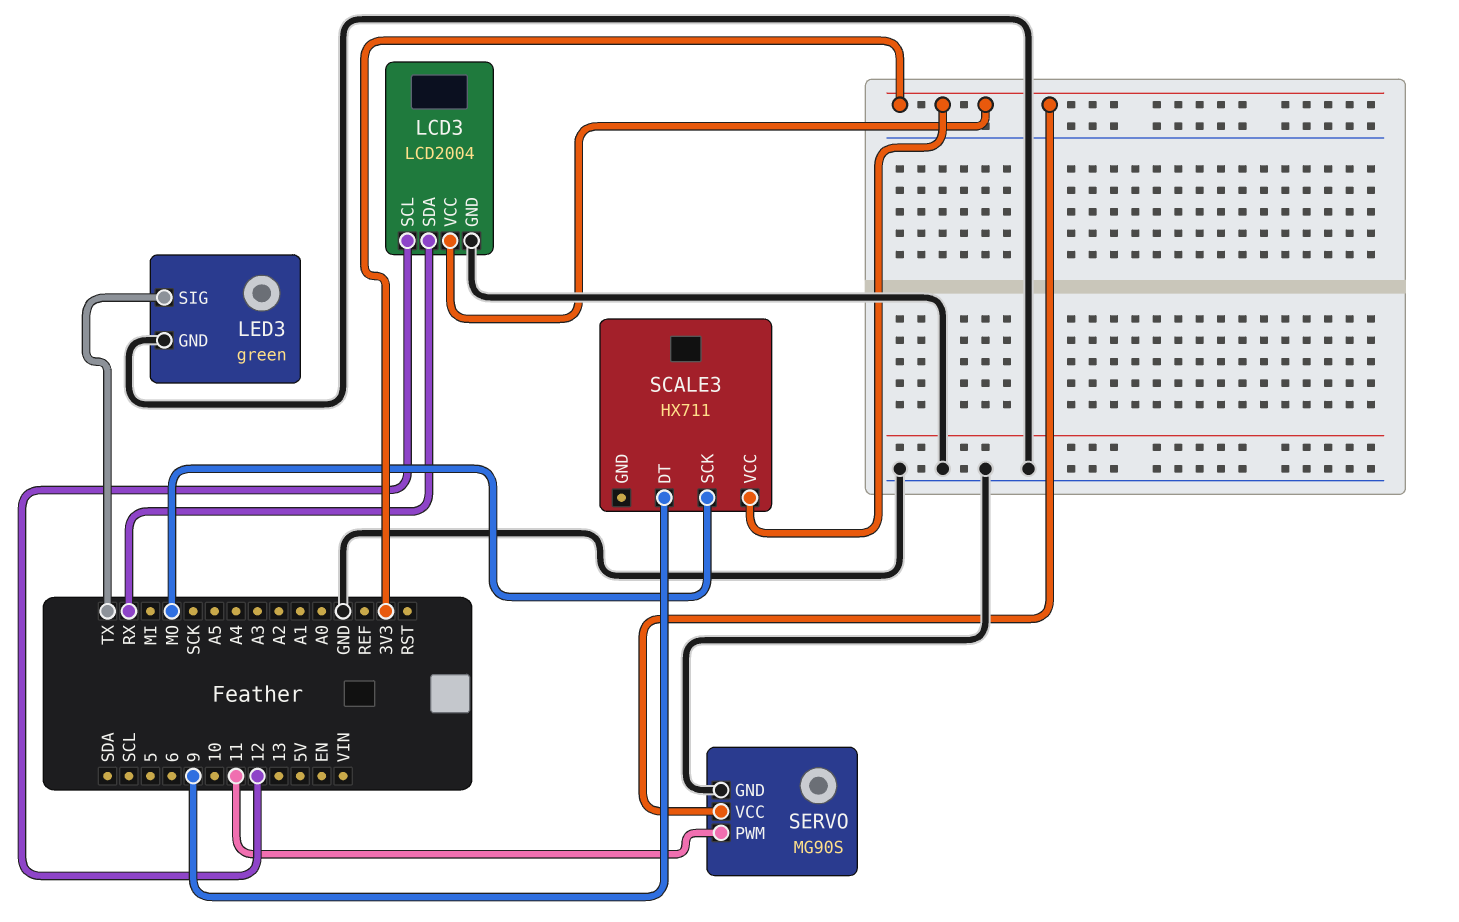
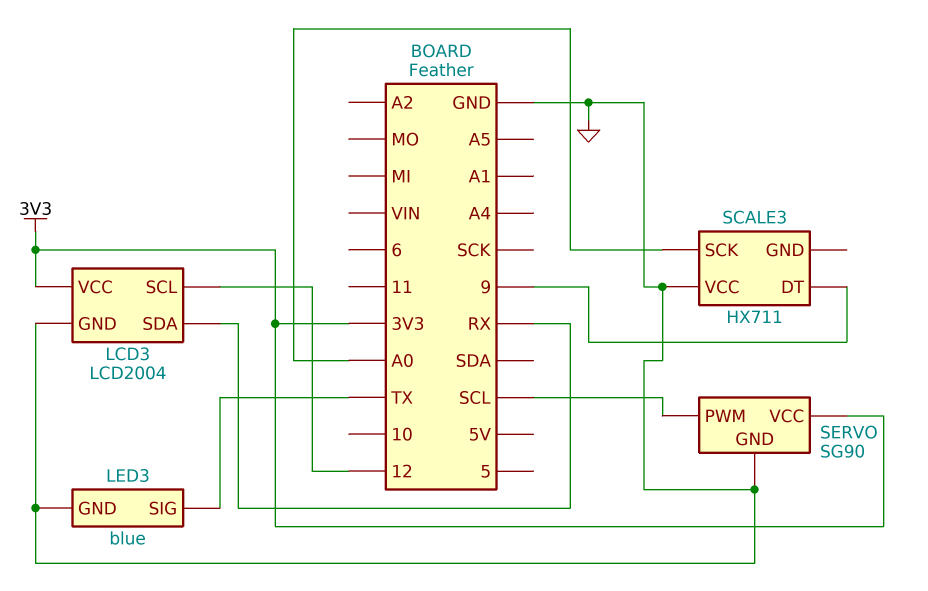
LED3: green -> blue
SCALE3 pin SCK: MO -> A0
SCALE3 pin VCC: 3V3 -> GND
SERVO: MG90S -> SG90
SERVO pin PWM: 11 -> SCL

